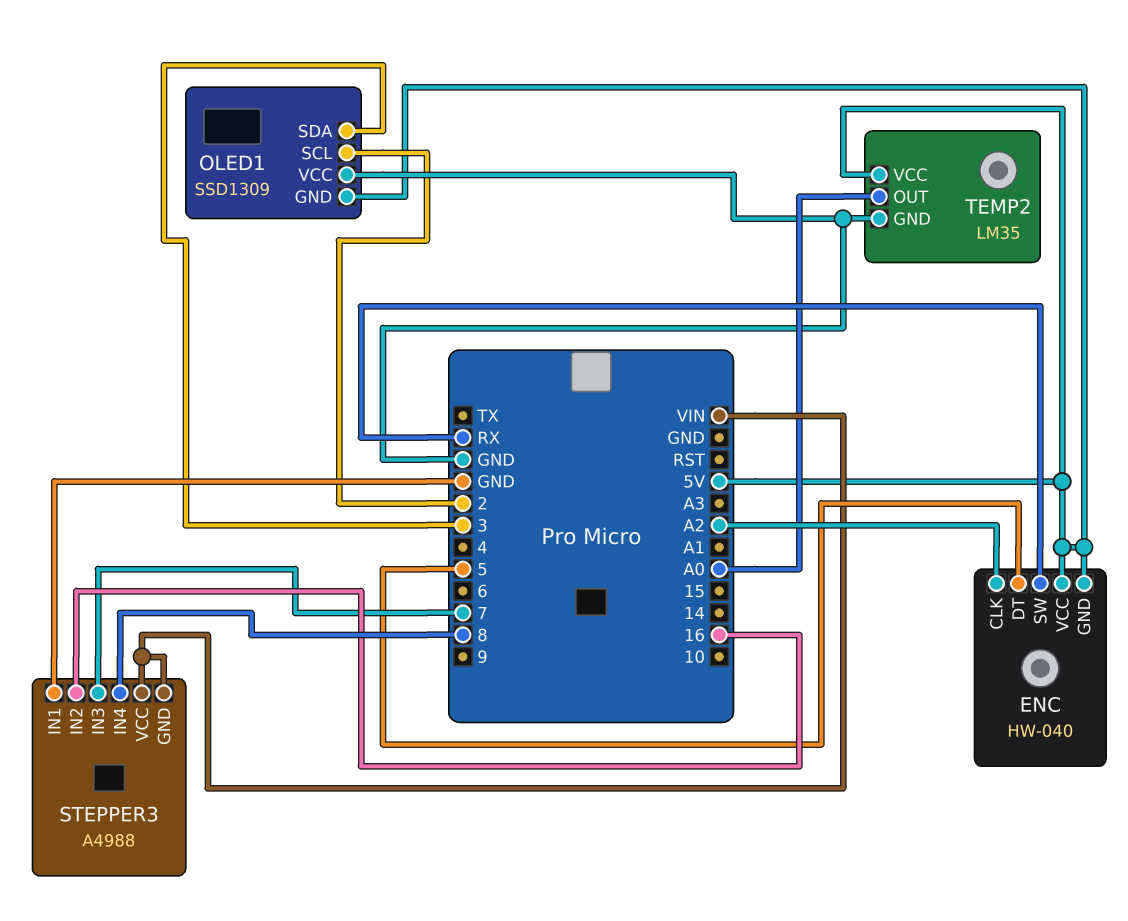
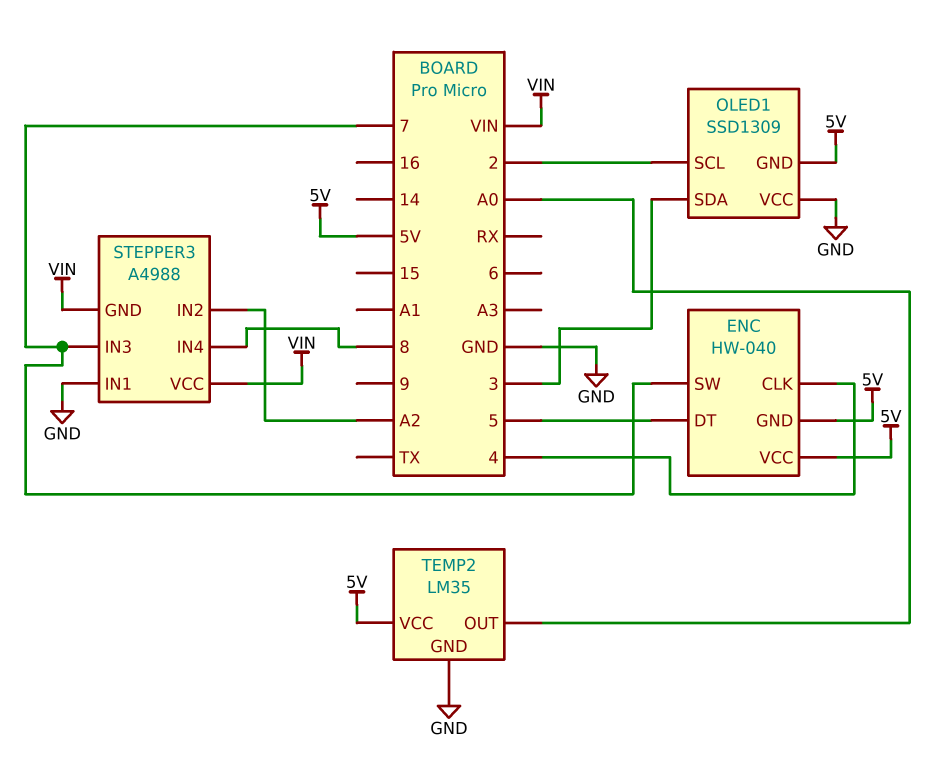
ENC pin CLK: A2 -> 4
ENC pin SW: RX -> 7
STEPPER3 pin IN2: 16 -> A2

